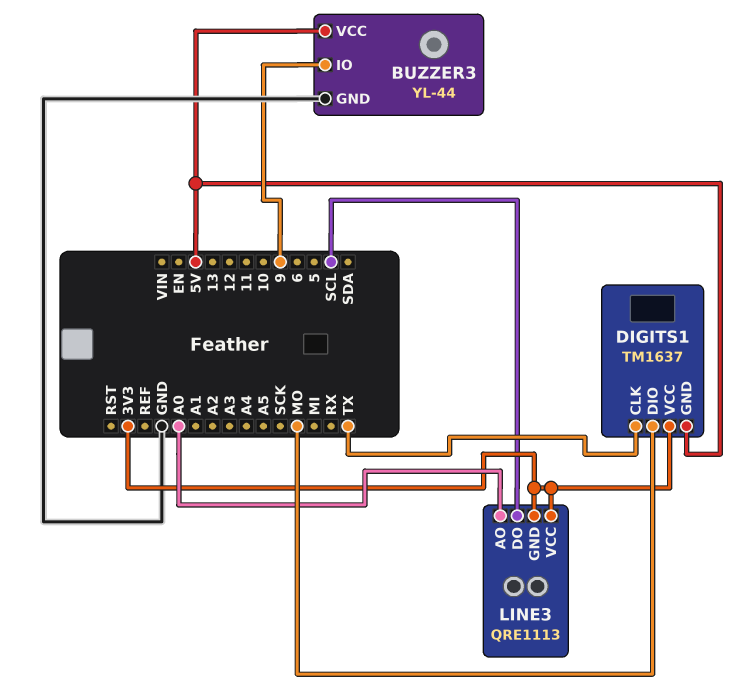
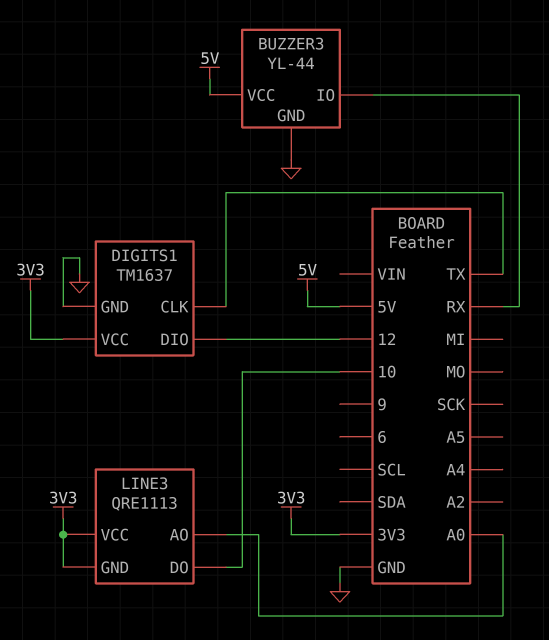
BUZZER3 pin IO: 9 -> RX
DIGITS1 pin DIO: MO -> 12
DIGITS1 pin GND: 5V -> GND
LINE3 pin DO: SCL -> 10

